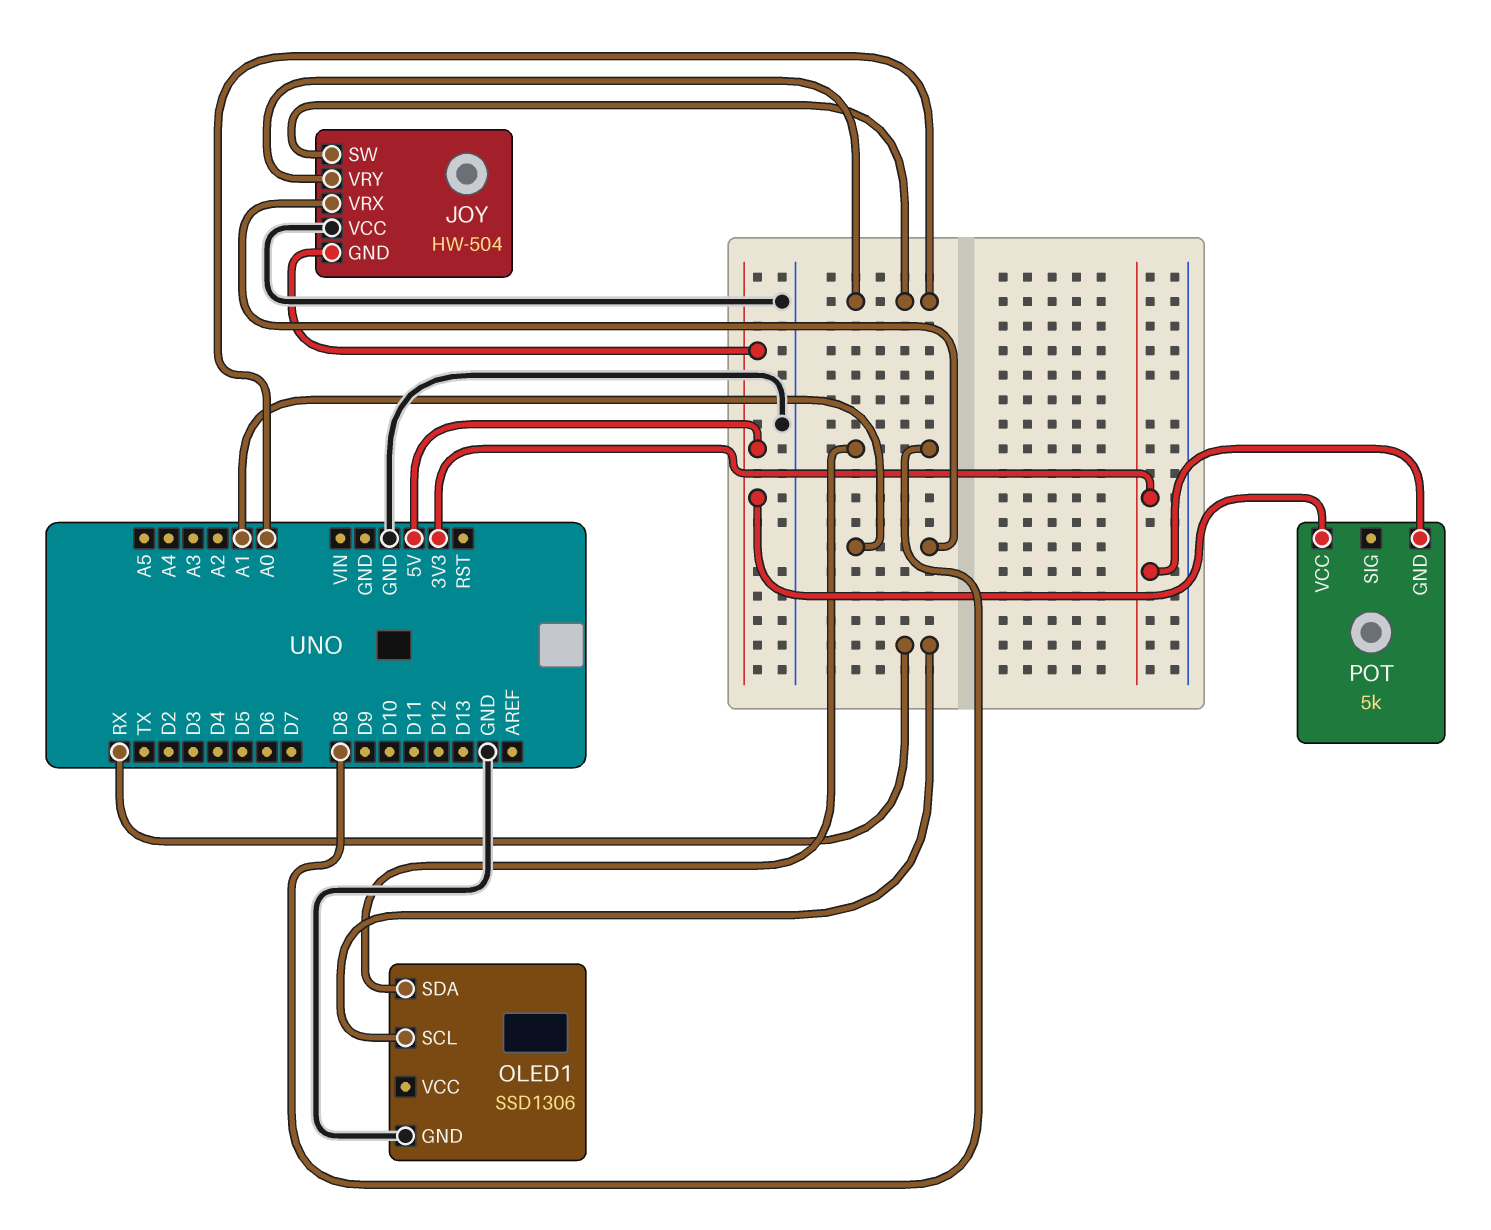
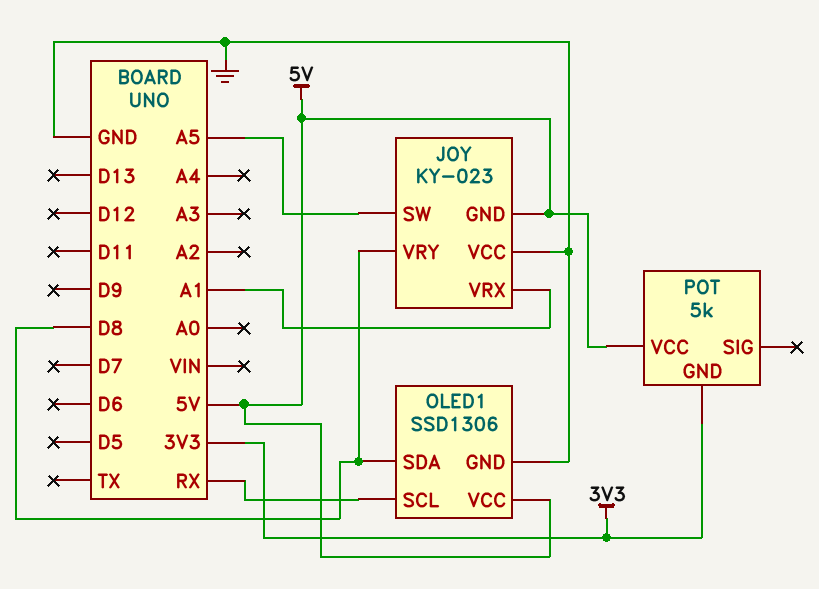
JOY: HW-504 -> KY-023
JOY pin SW: A0 -> A5
JOY pin VRY: A0 -> D8
OLED1 pin VCC: none -> 5V

